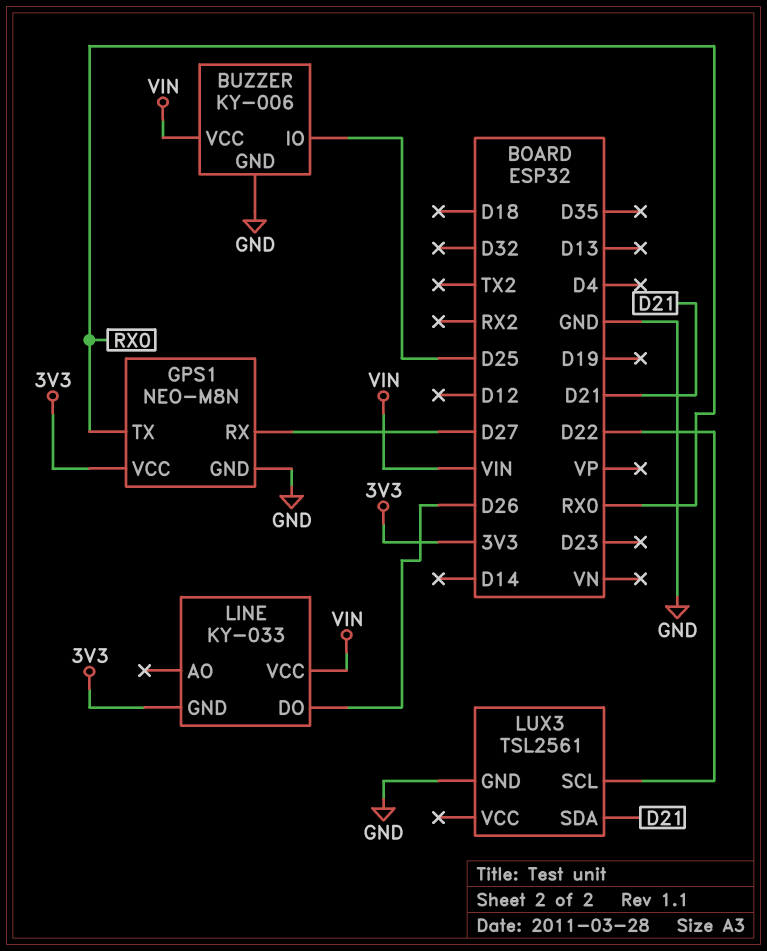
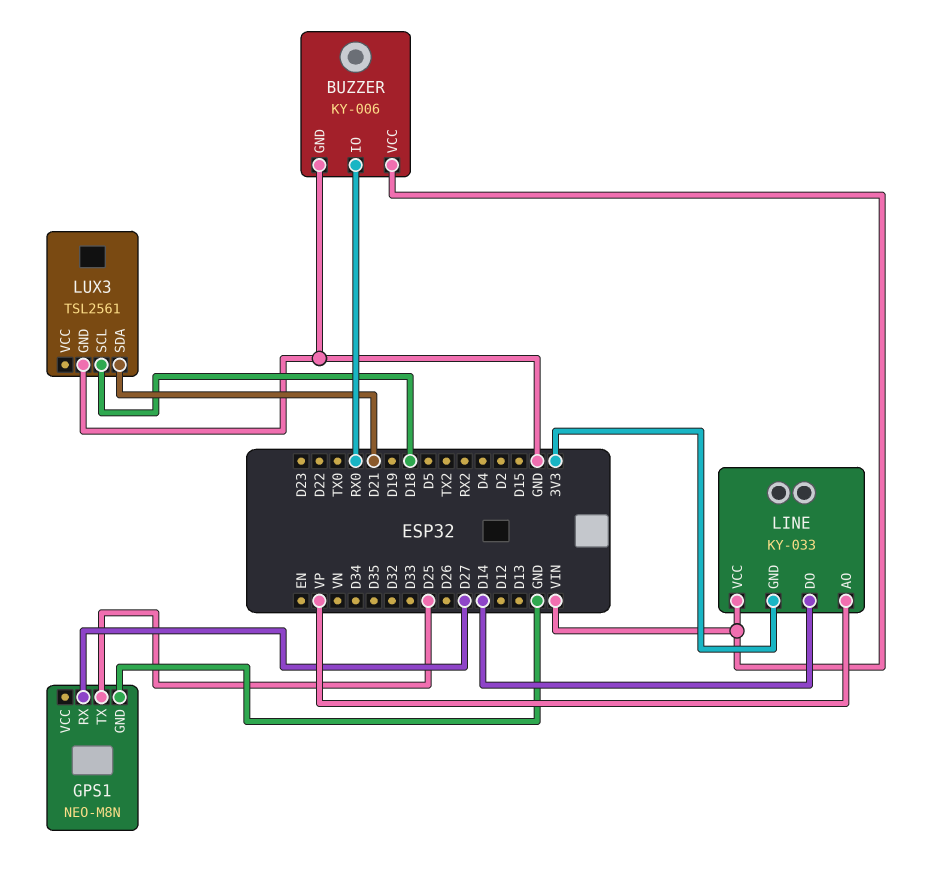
BUZZER pin IO: D25 -> RX0
GPS1 pin TX: RX0 -> D25
GPS1 pin VCC: 3V3 -> none
LINE pin AO: none -> VP
LINE pin DO: D26 -> D14
LUX3 pin SCL: D22 -> D18

